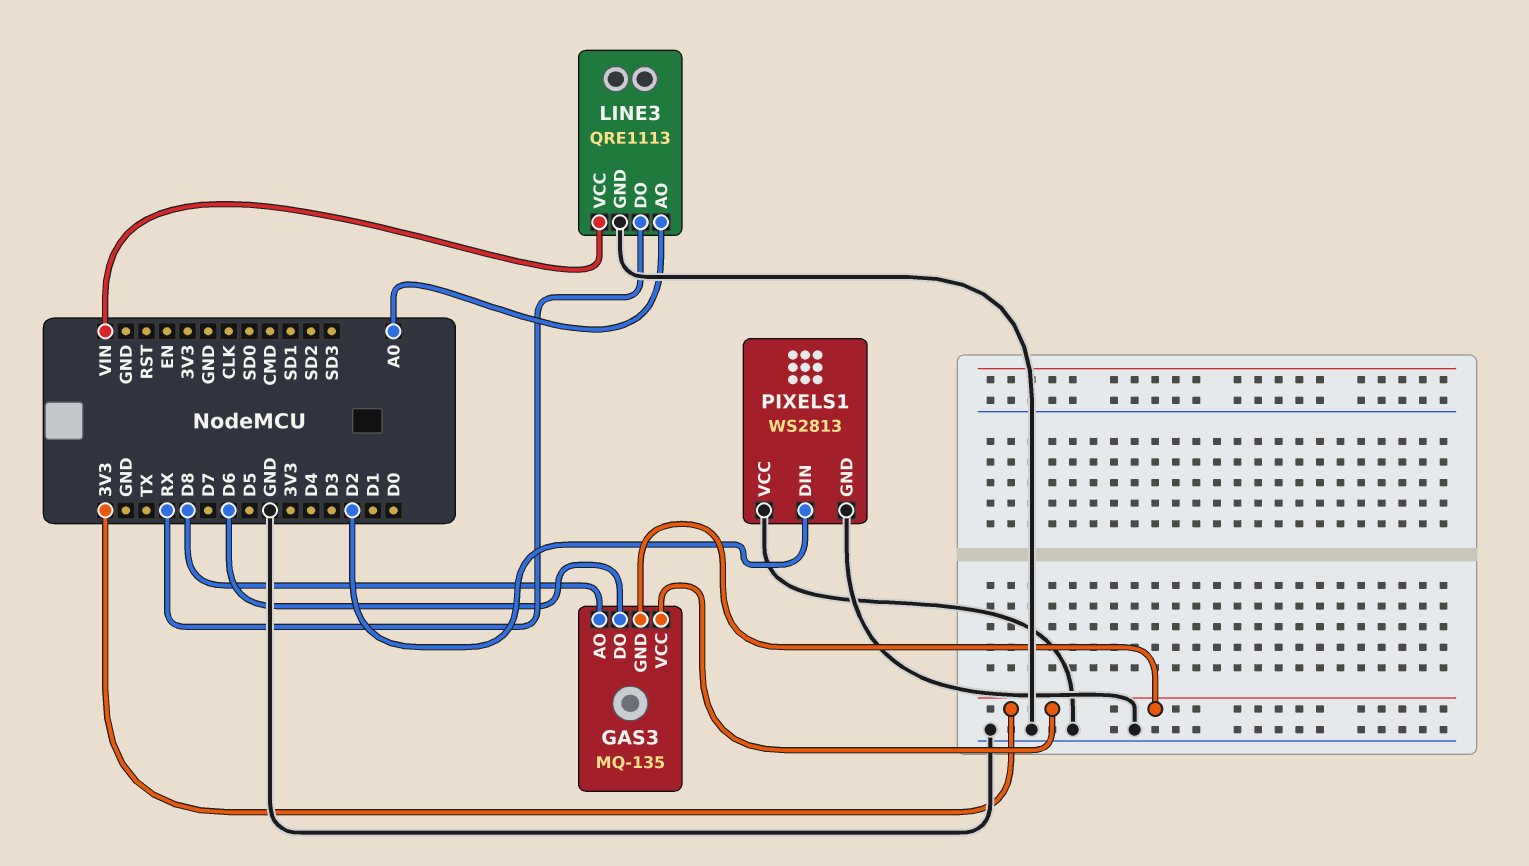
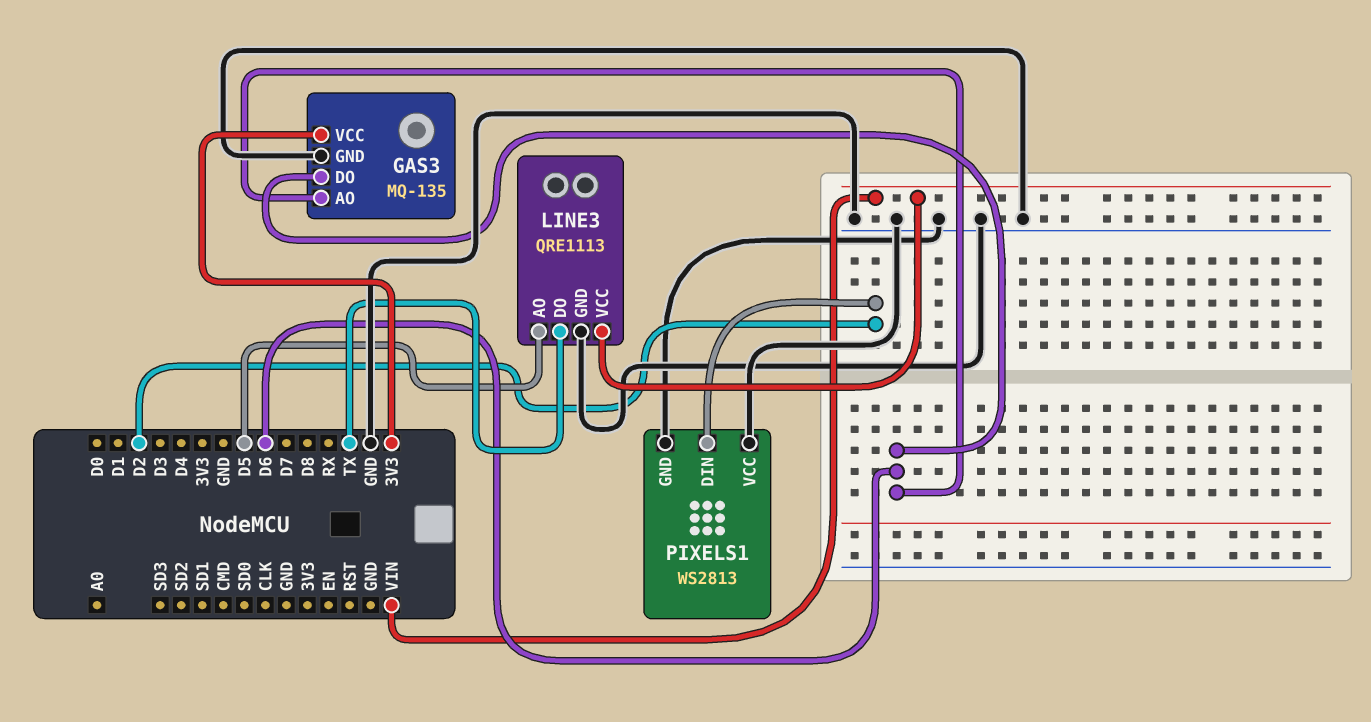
GAS3 pin AO: D8 -> D6
GAS3 pin GND: 3V3 -> GND
LINE3 pin AO: A0 -> D5
LINE3 pin DO: RX -> TX

